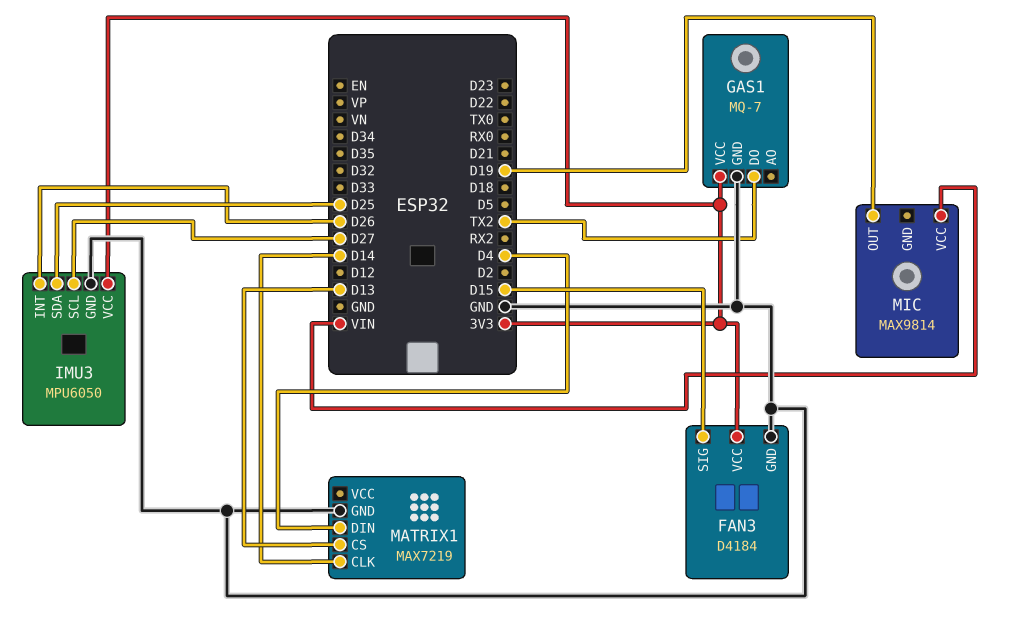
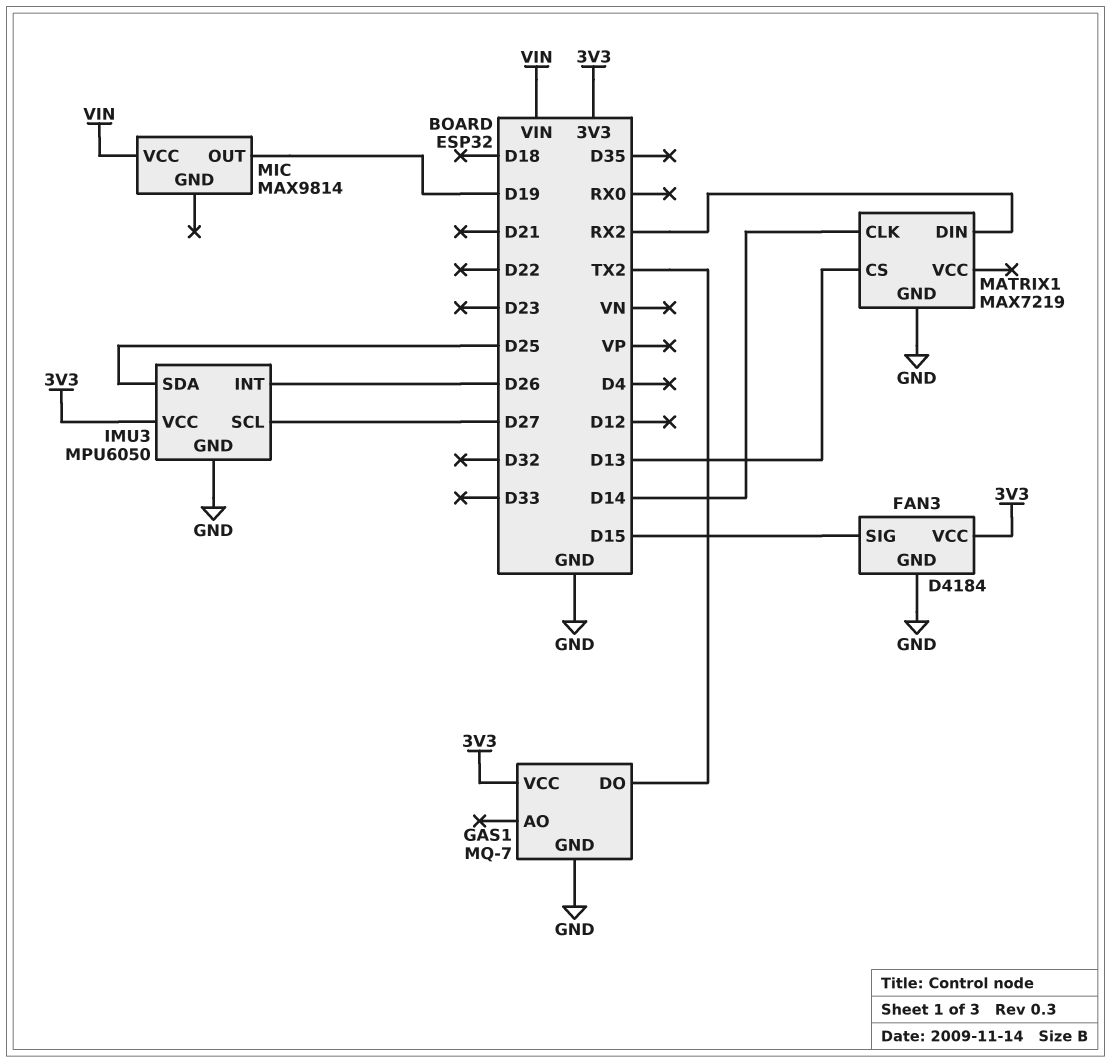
MATRIX1 pin DIN: D4 -> RX2

